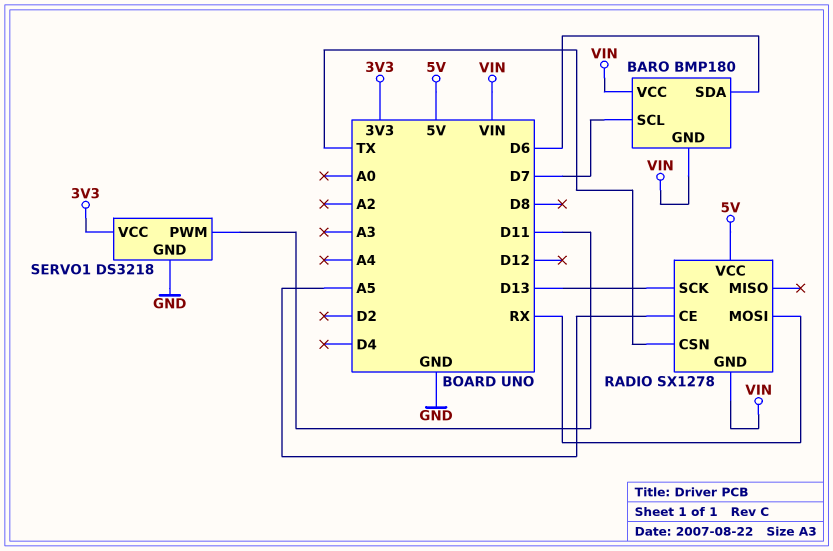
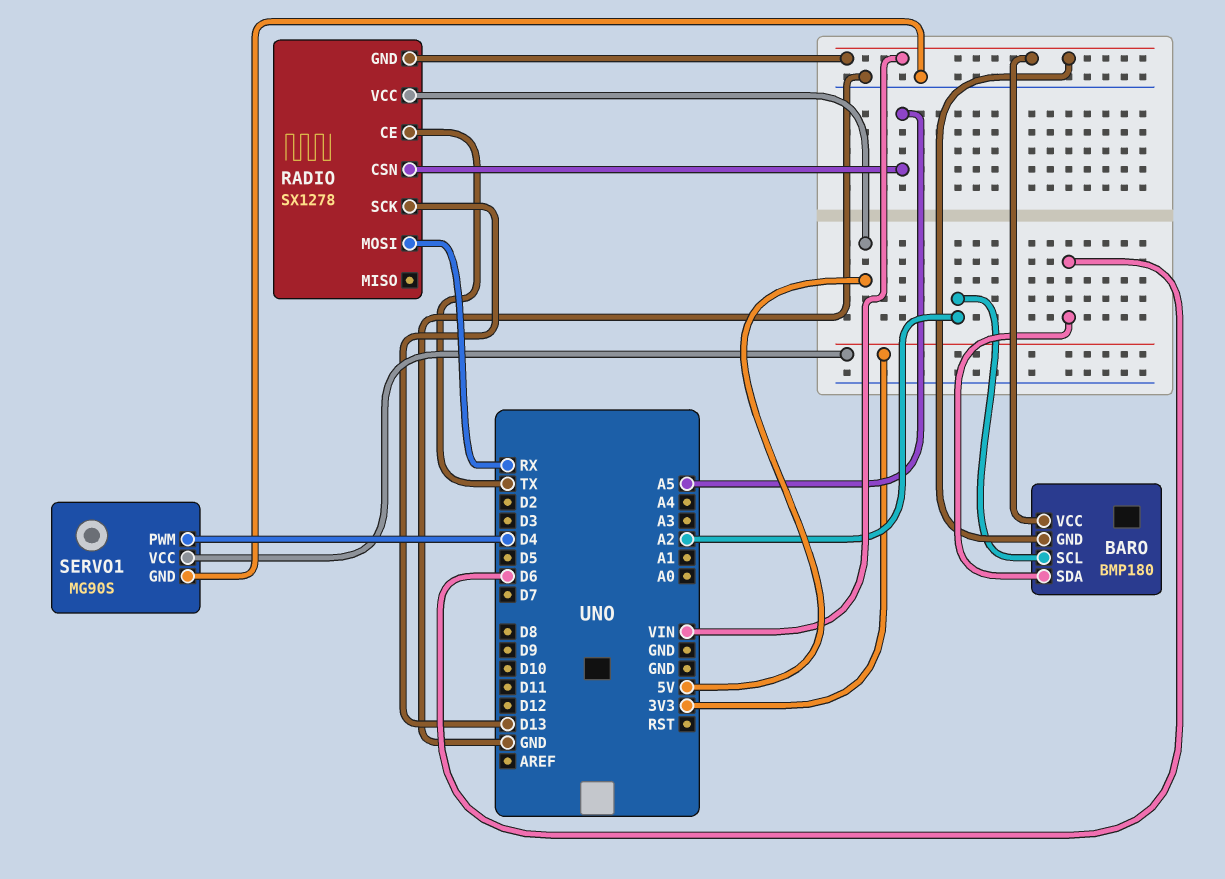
BARO pin SCL: D7 -> A2
RADIO pin CE: A5 -> TX
RADIO pin CSN: TX -> A5
SERVO1: DS3218 -> MG90S
SERVO1 pin PWM: D11 -> D4

